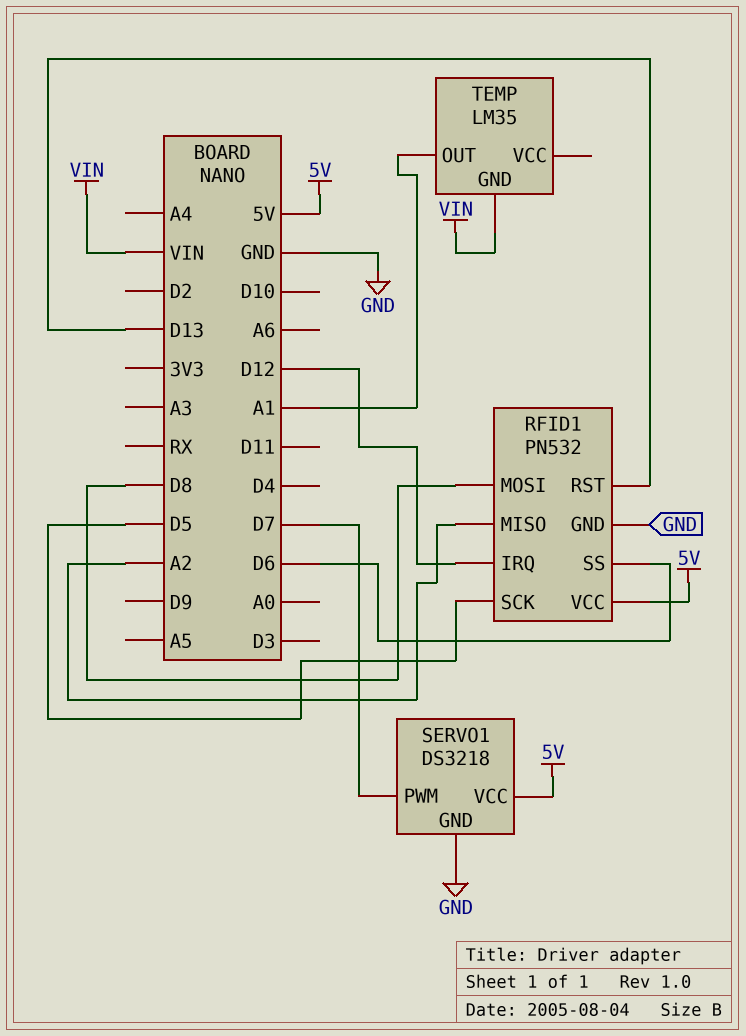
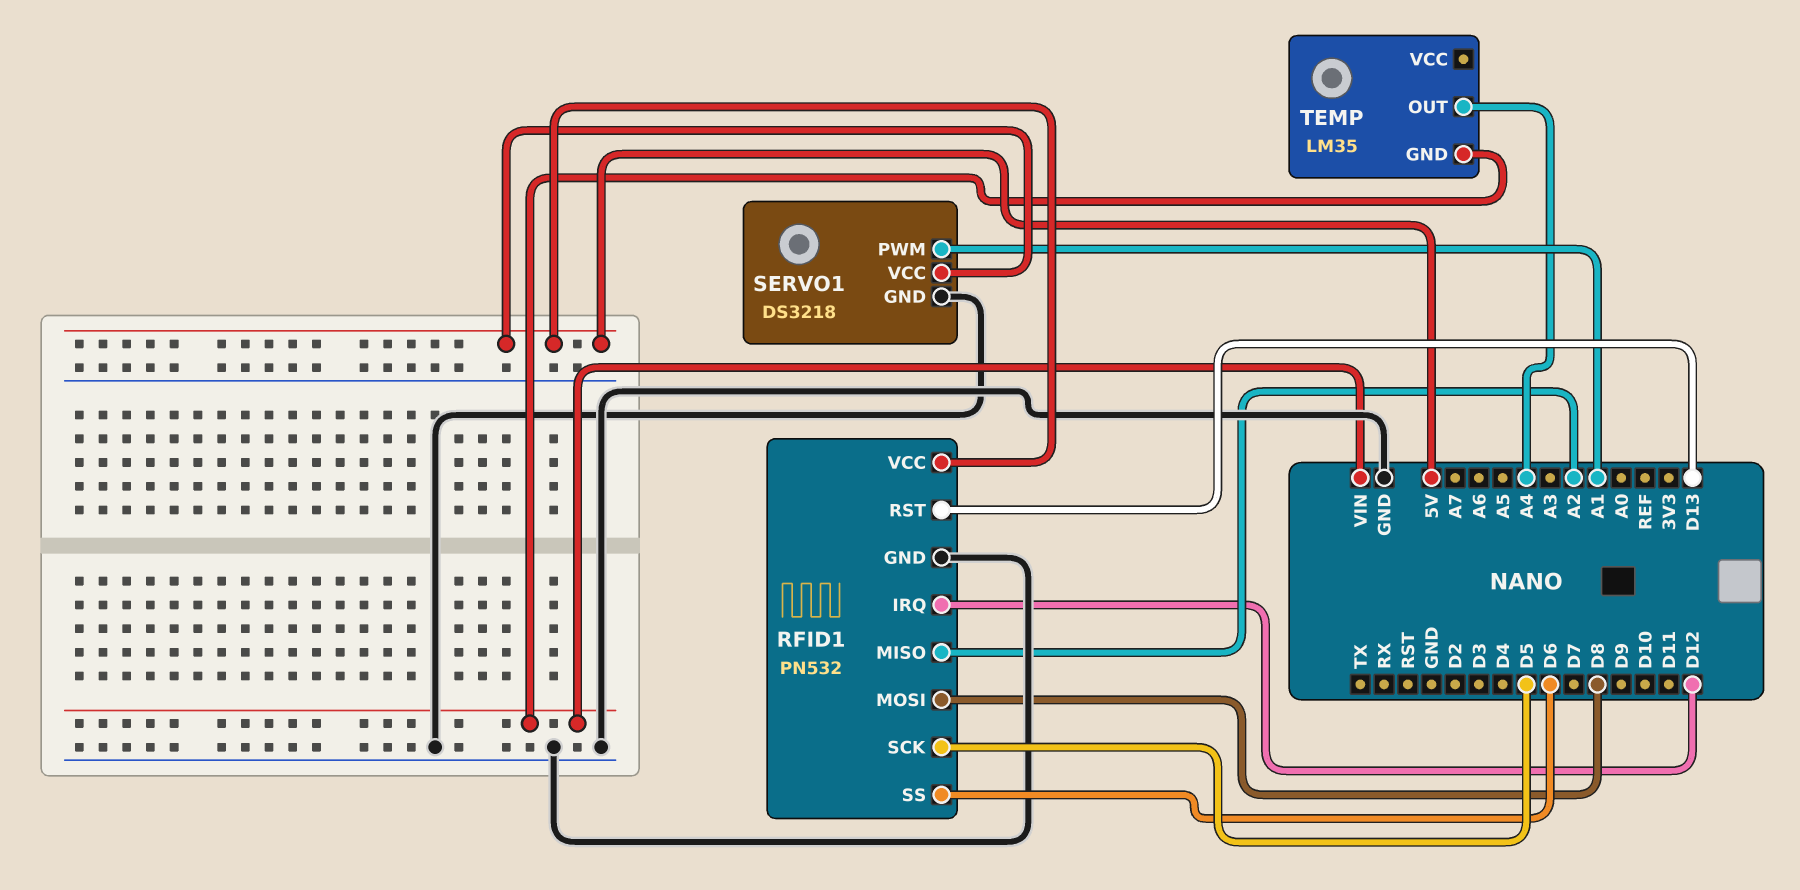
SERVO1 pin PWM: D7 -> A1
TEMP pin OUT: A1 -> A4

